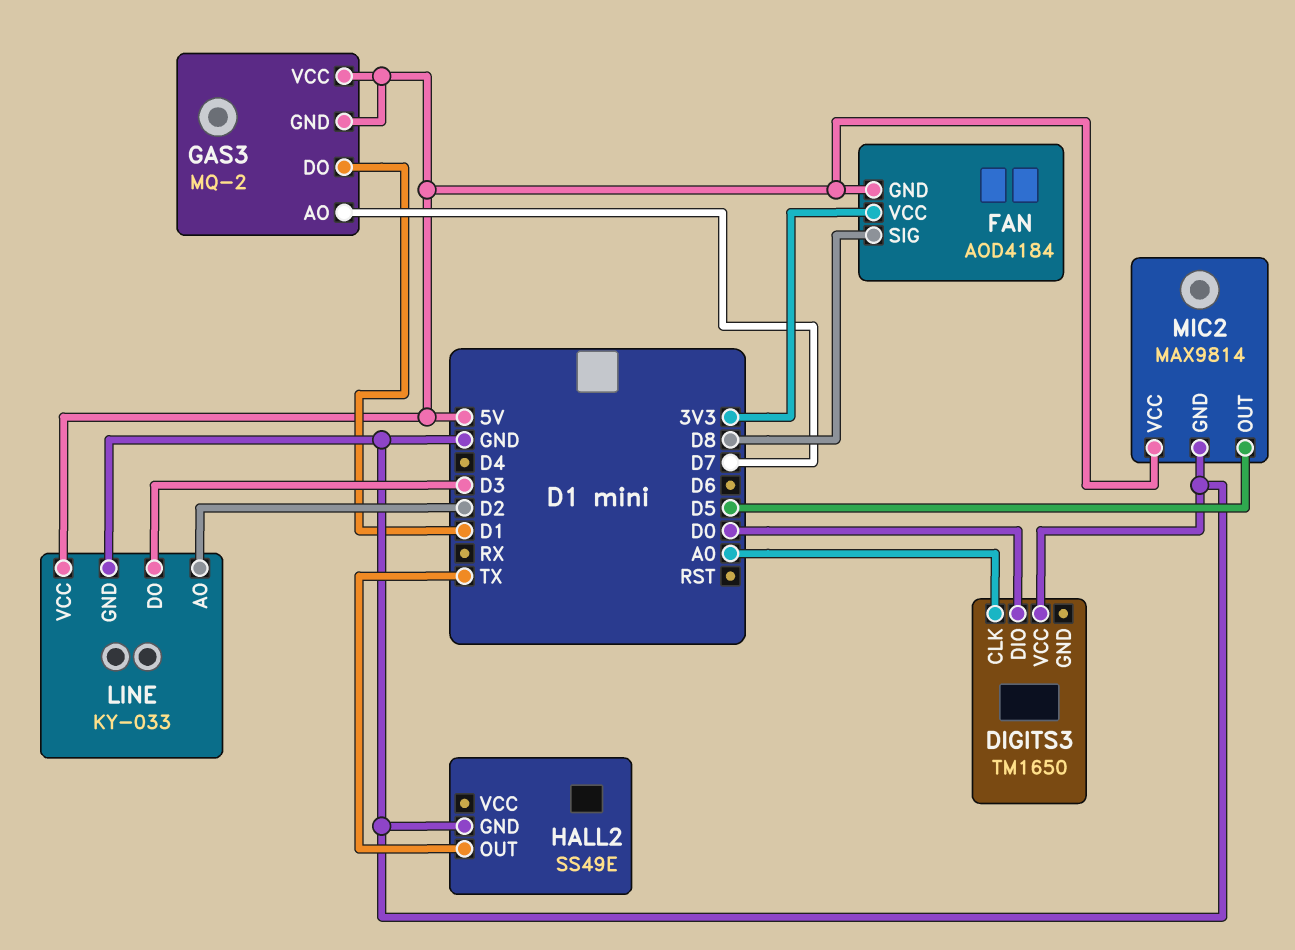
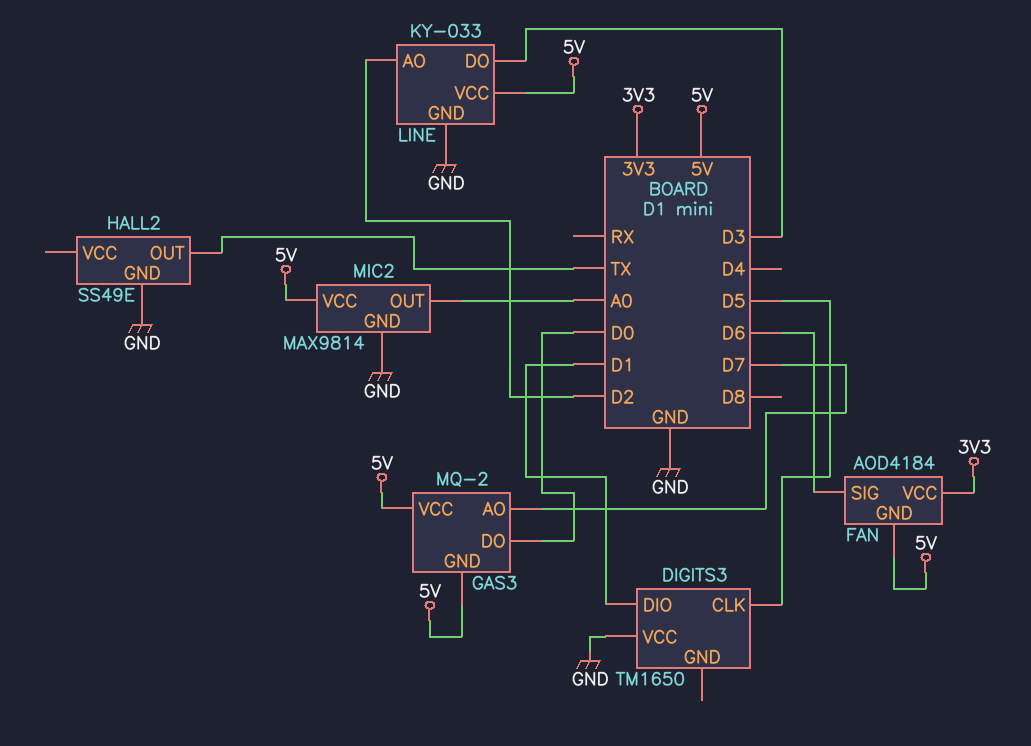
DIGITS3 pin CLK: A0 -> D5
DIGITS3 pin DIO: D0 -> D1
FAN pin SIG: D8 -> D6
GAS3 pin DO: D1 -> D0
MIC2 pin OUT: D5 -> A0

